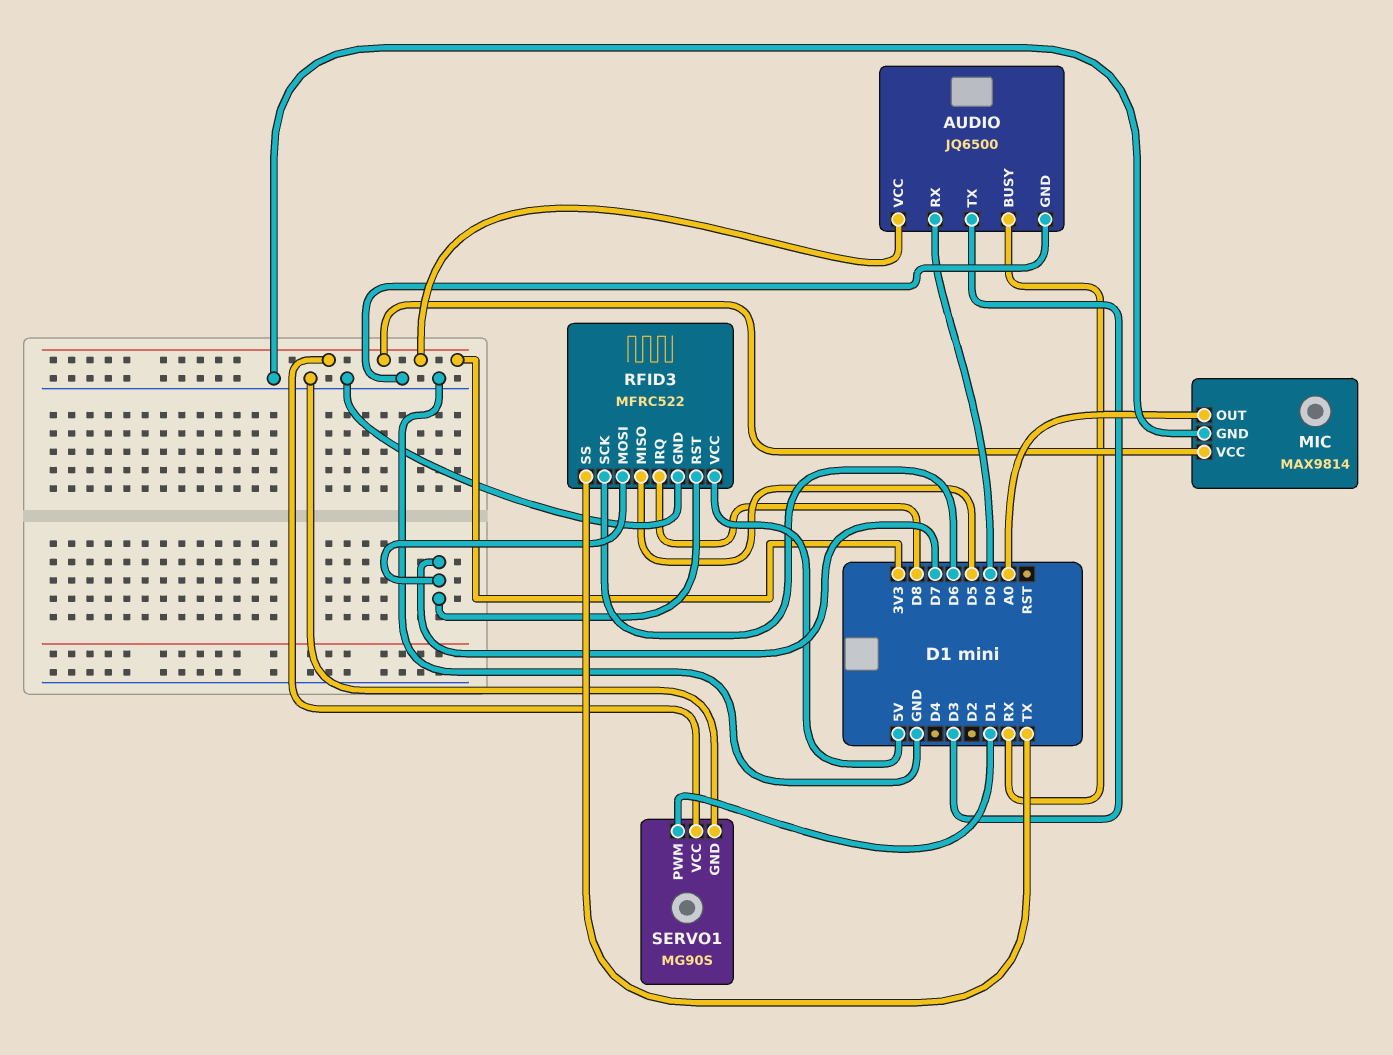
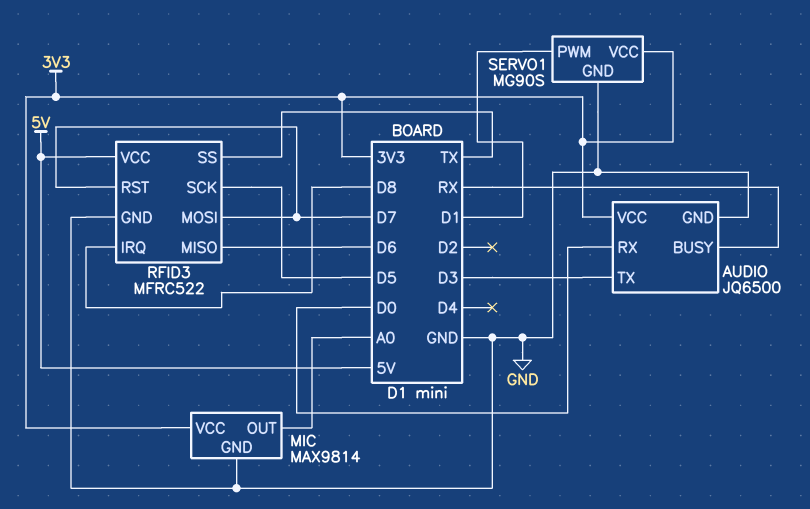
RFID3 pin MISO: D5 -> D6
RFID3 pin SCK: D6 -> D5

